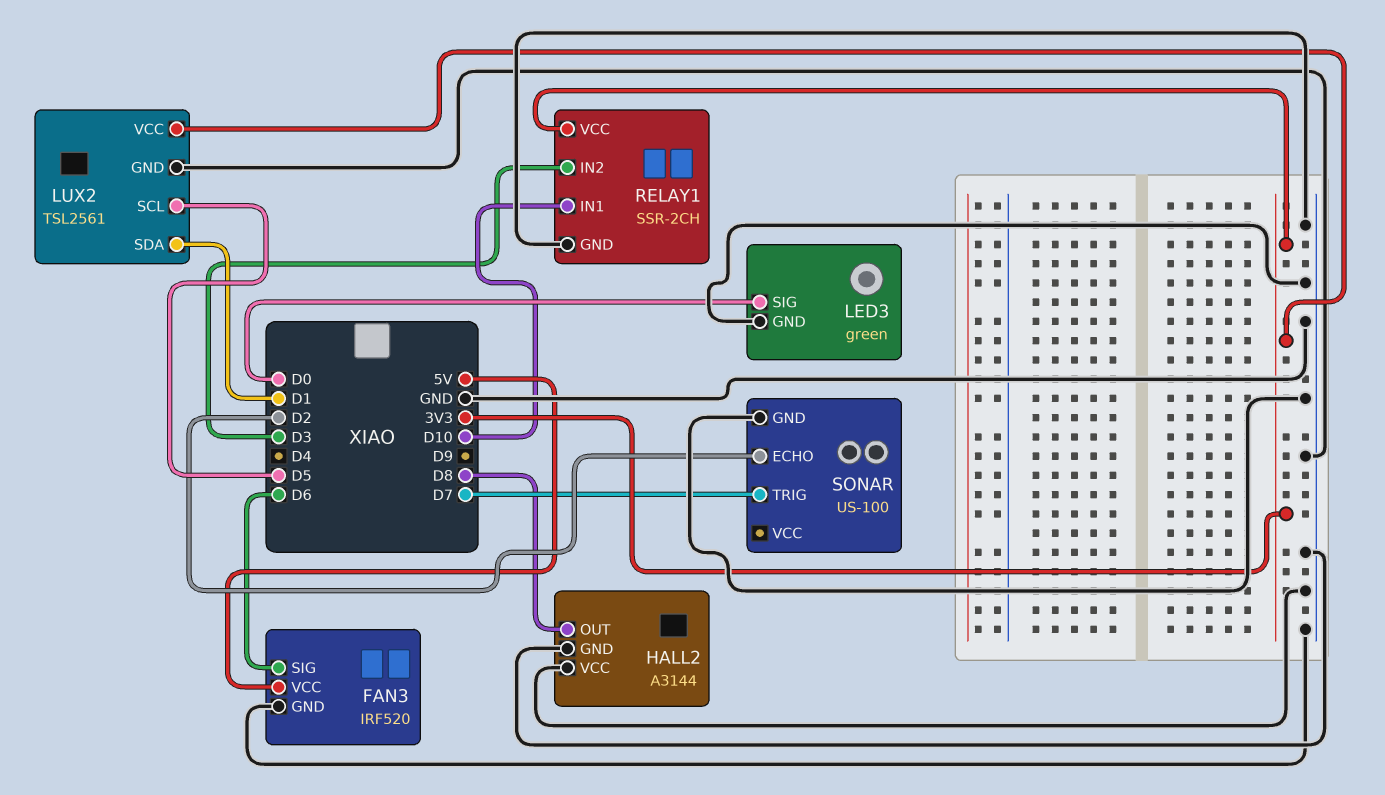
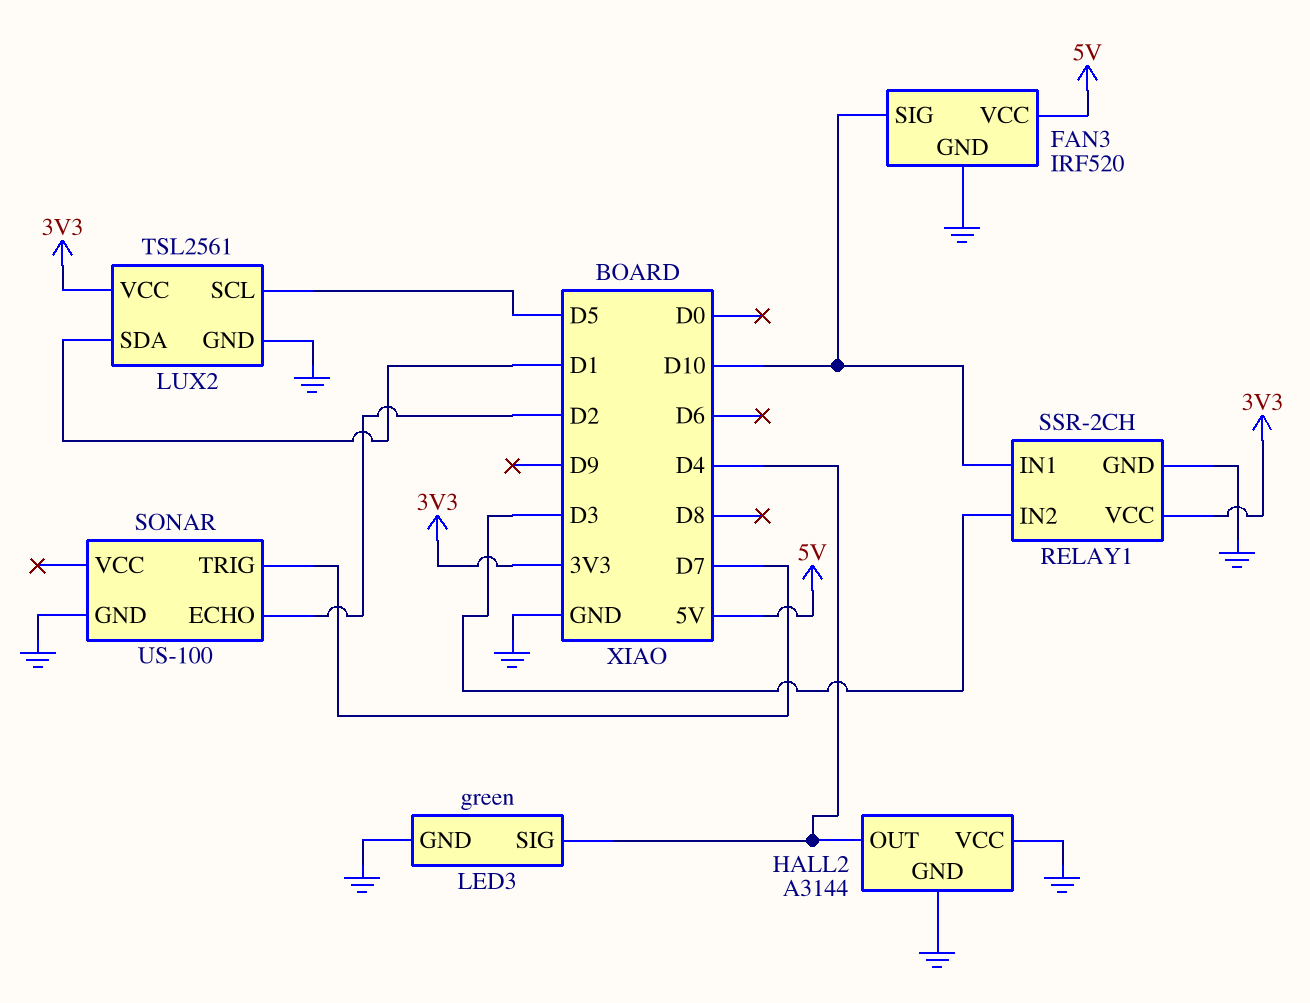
FAN3 pin SIG: D6 -> D10
HALL2 pin OUT: D8 -> D4
LED3 pin SIG: D0 -> D4

